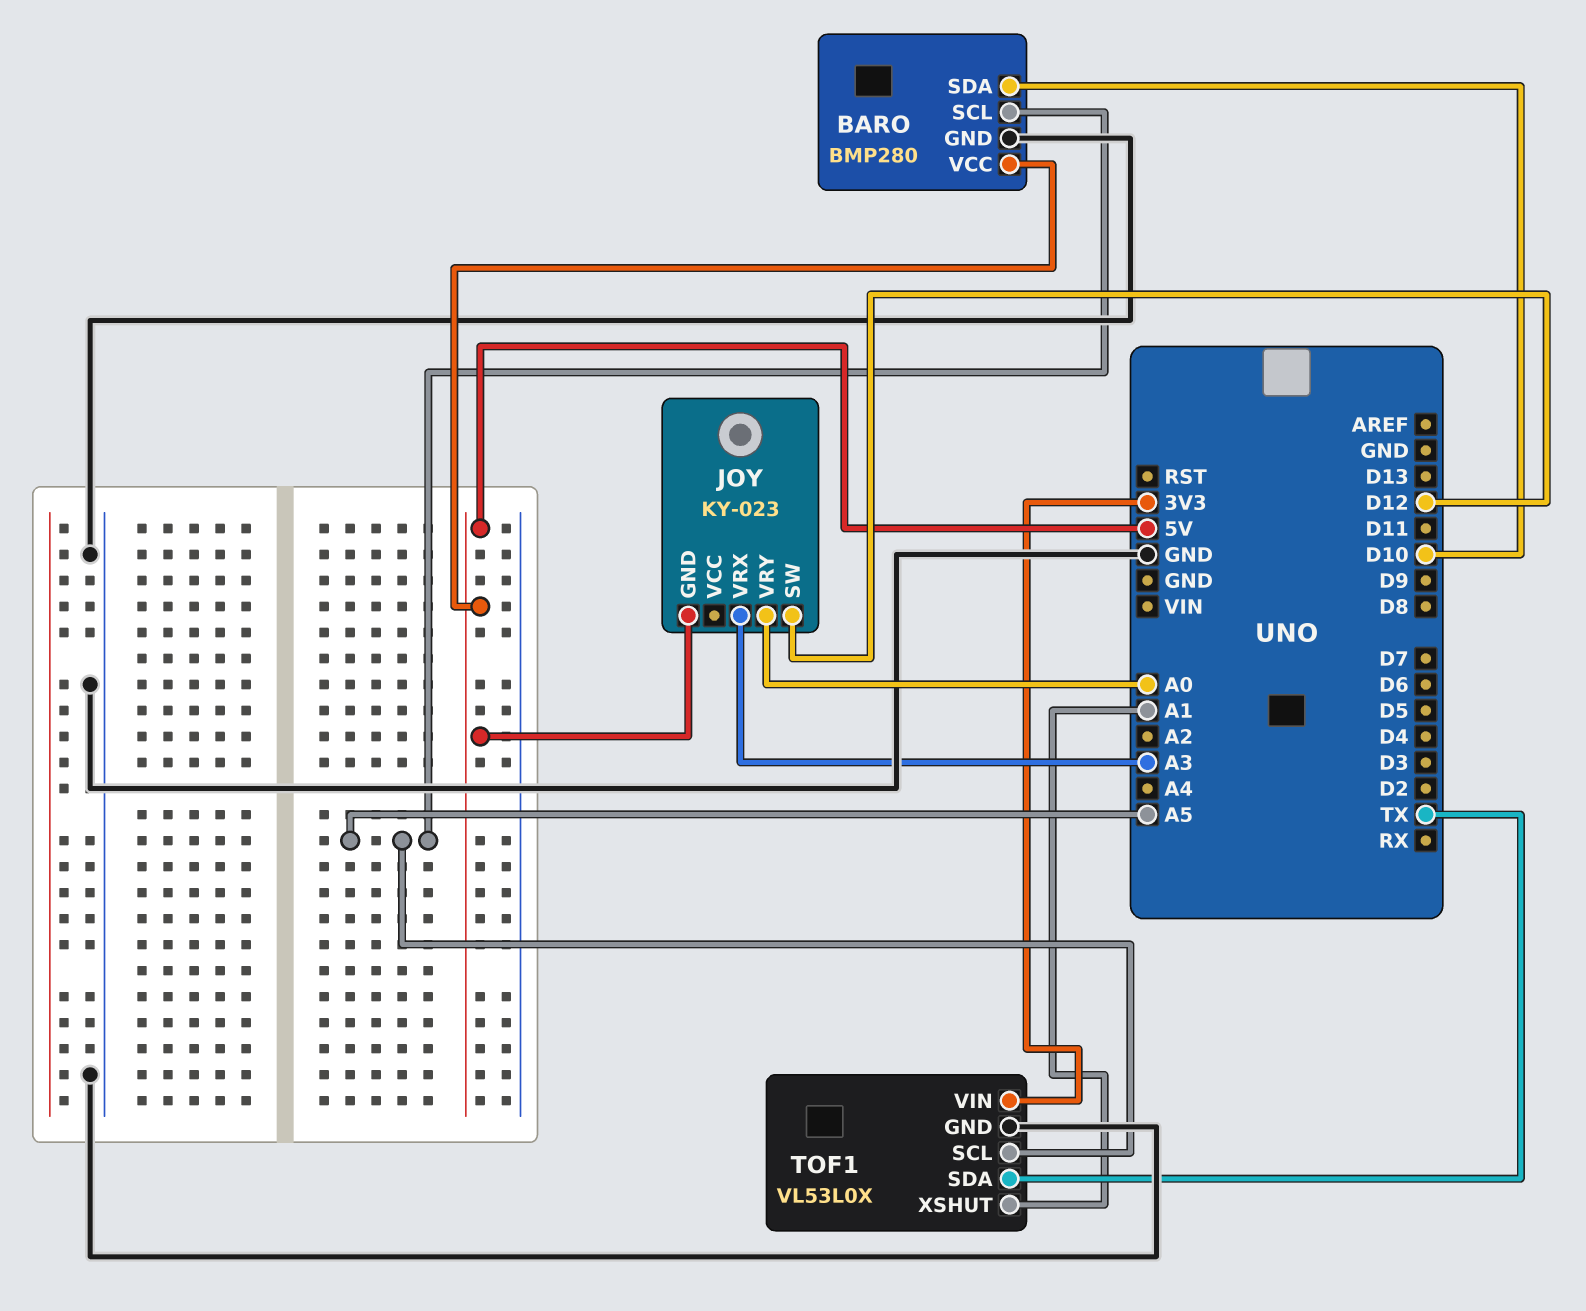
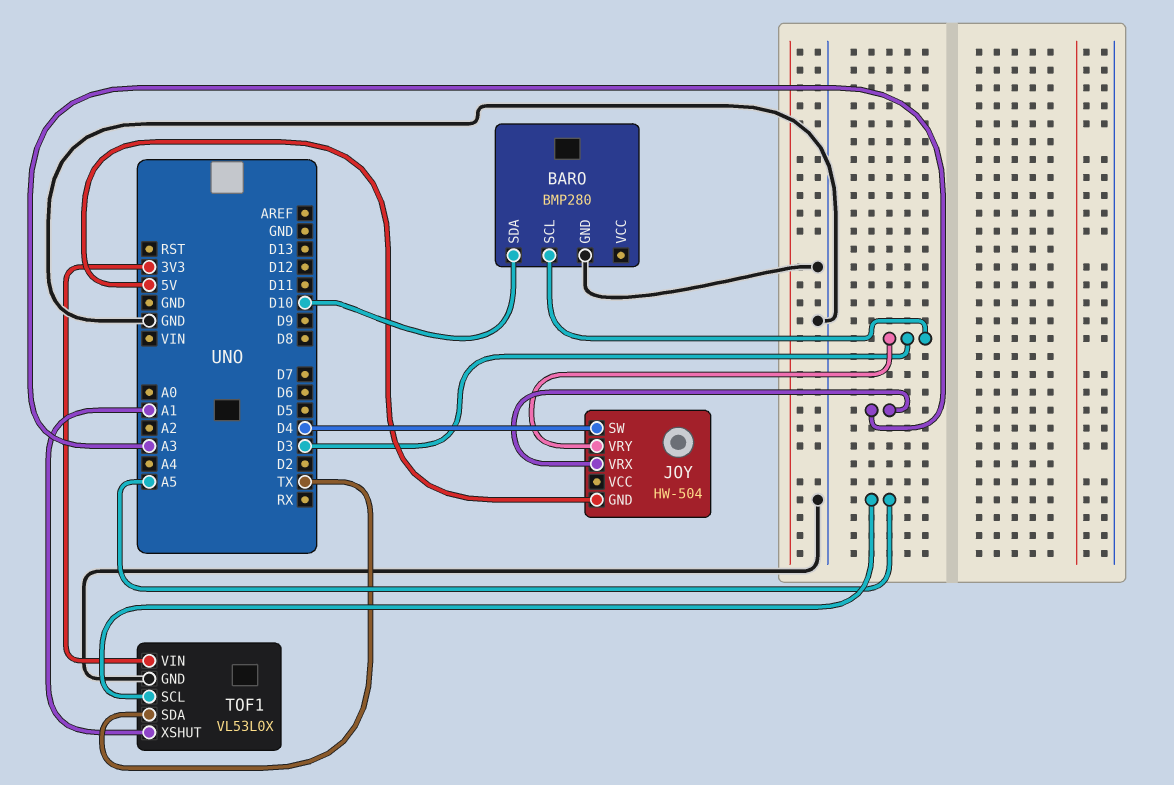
BARO pin SCL: A5 -> D3
BARO pin VCC: 5V -> none
JOY: KY-023 -> HW-504
JOY pin SW: D12 -> D4
JOY pin VRY: A0 -> D3

